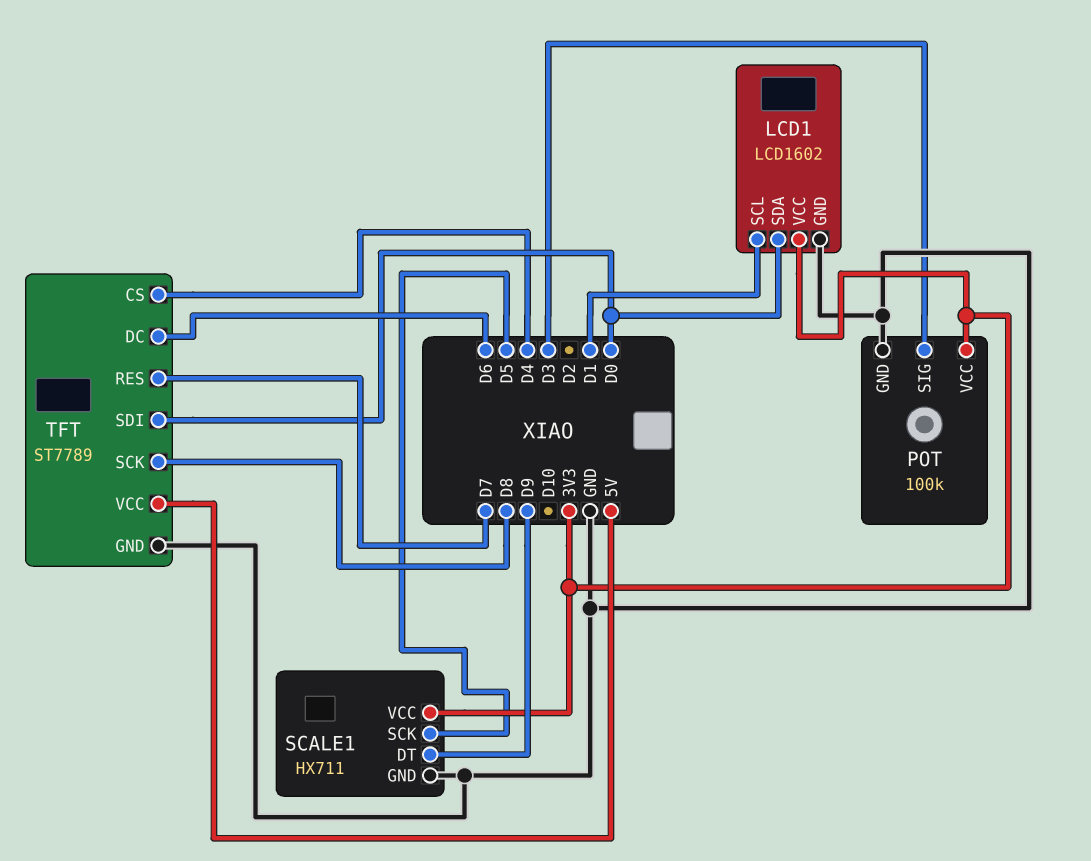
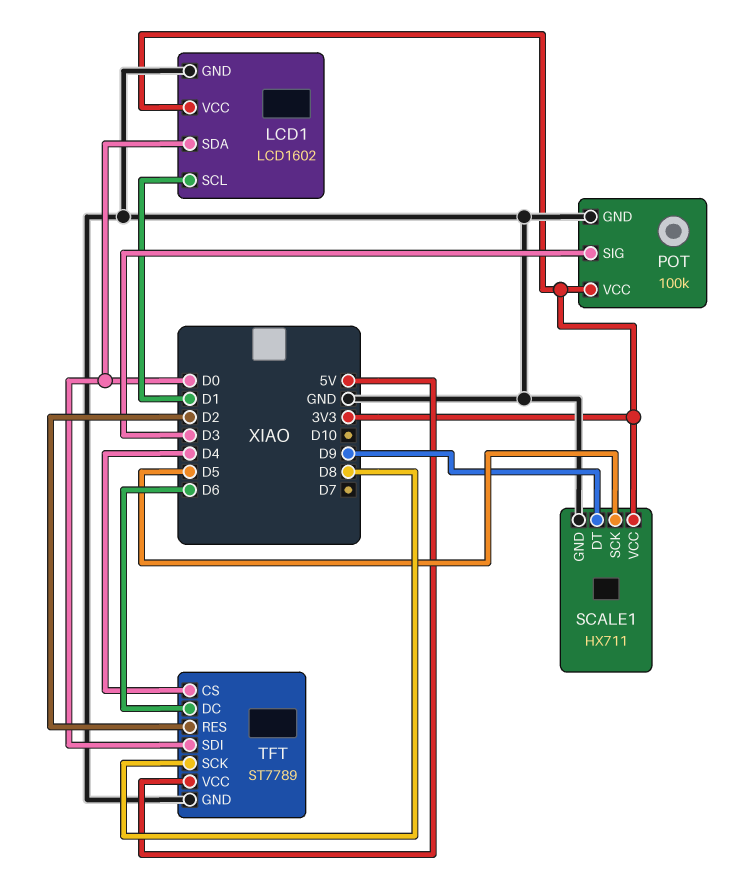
TFT pin RES: D7 -> D2

